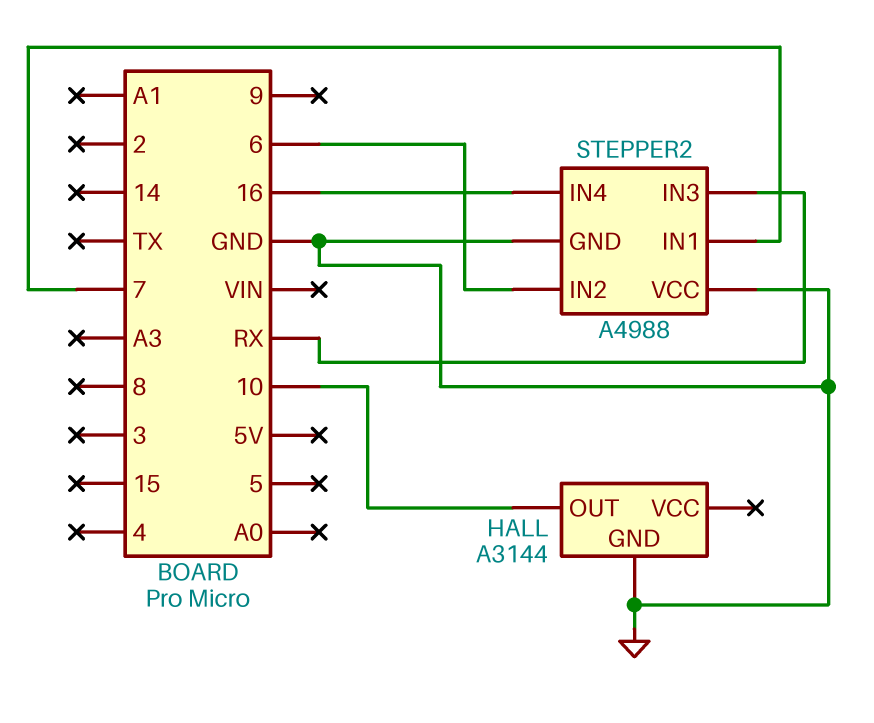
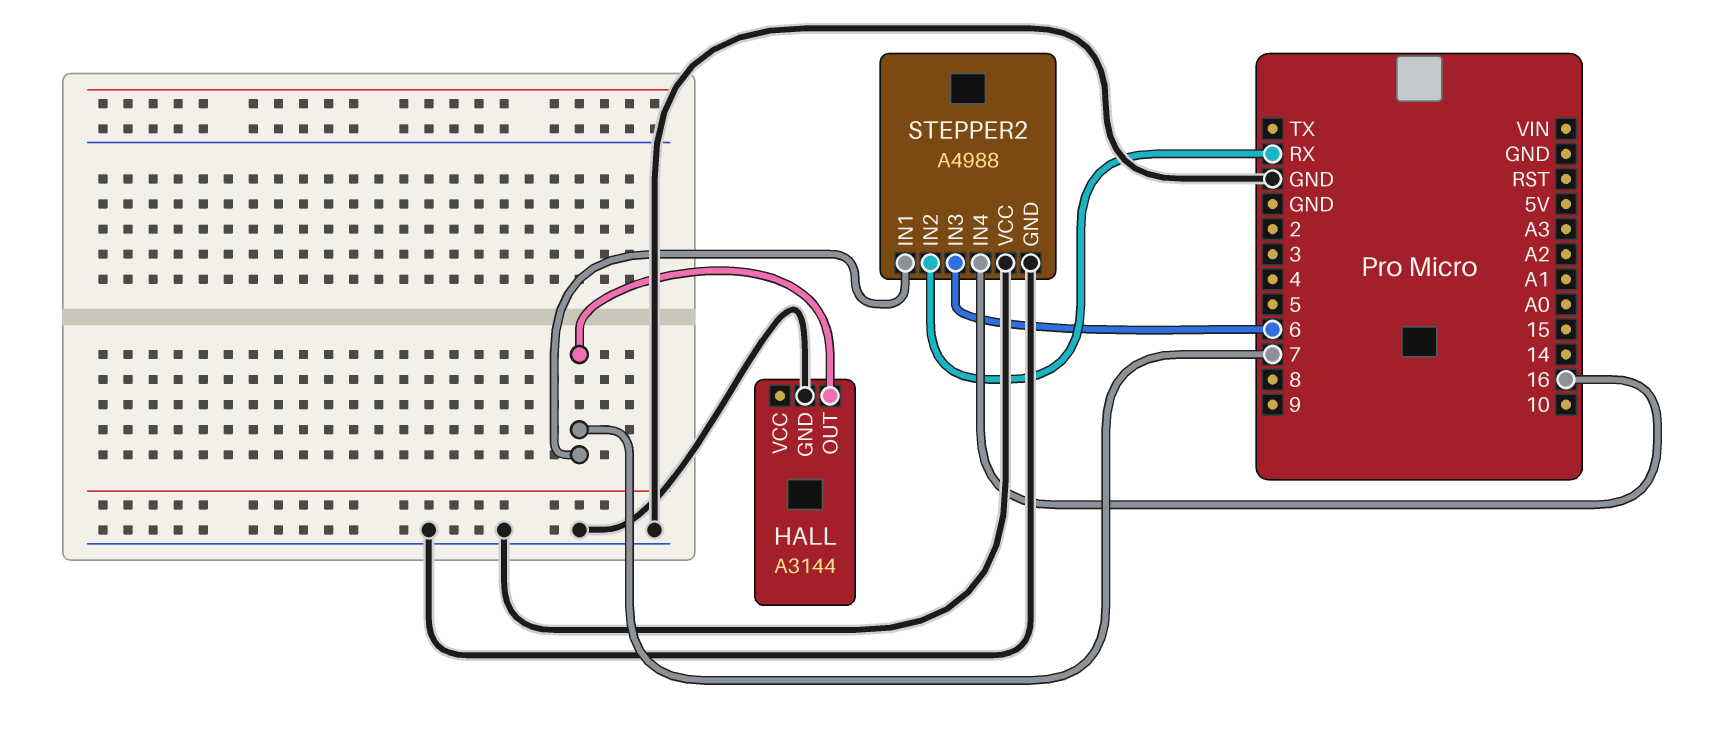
HALL pin OUT: 10 -> 7
STEPPER2 pin IN2: 6 -> RX
STEPPER2 pin IN3: RX -> 6

